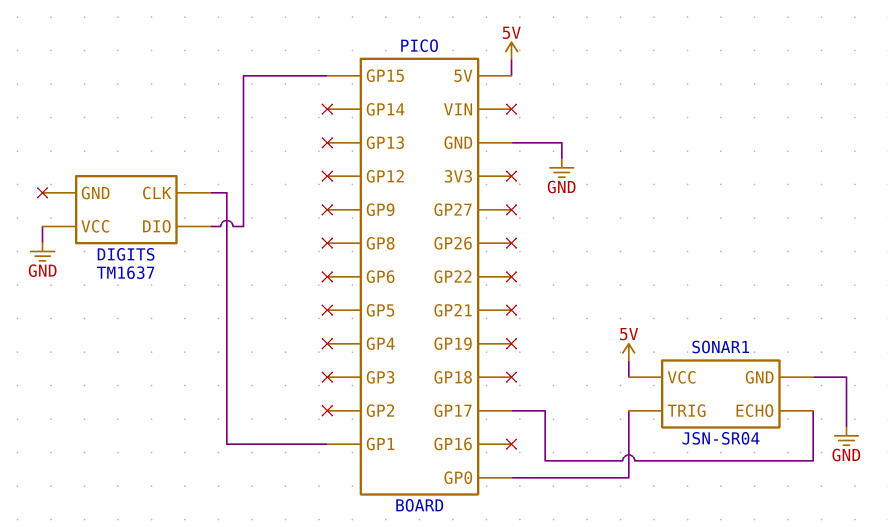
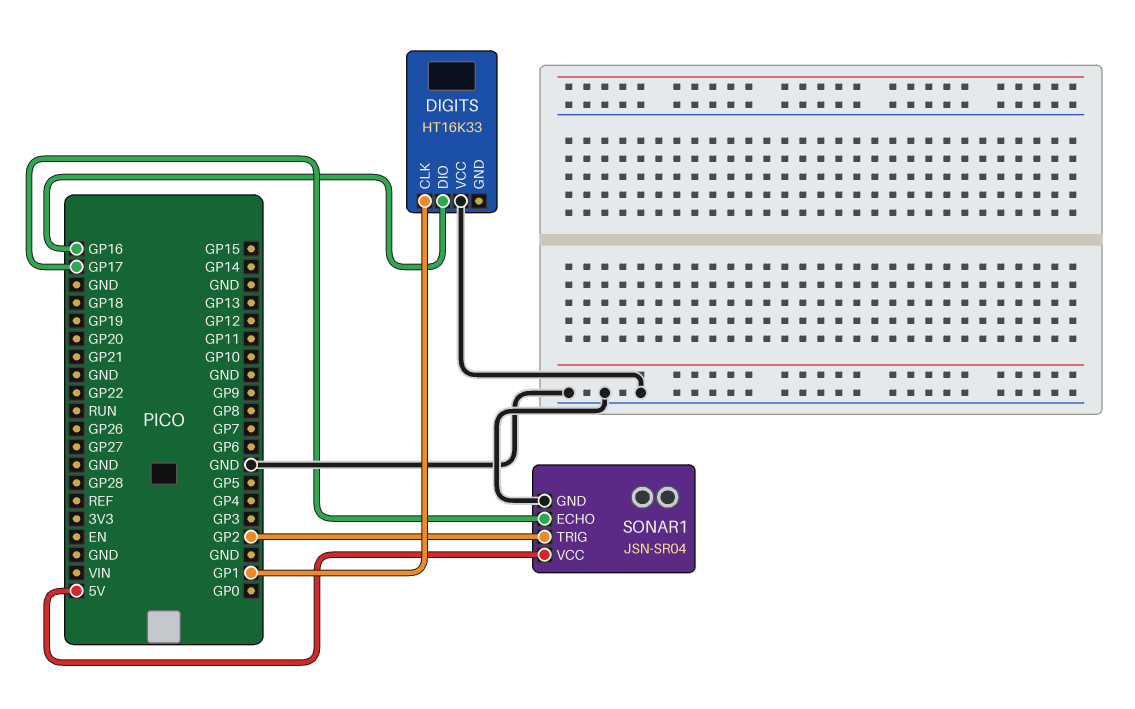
DIGITS: TM1637 -> HT16K33
DIGITS pin DIO: GP15 -> GP16
SONAR1 pin TRIG: GP0 -> GP2

